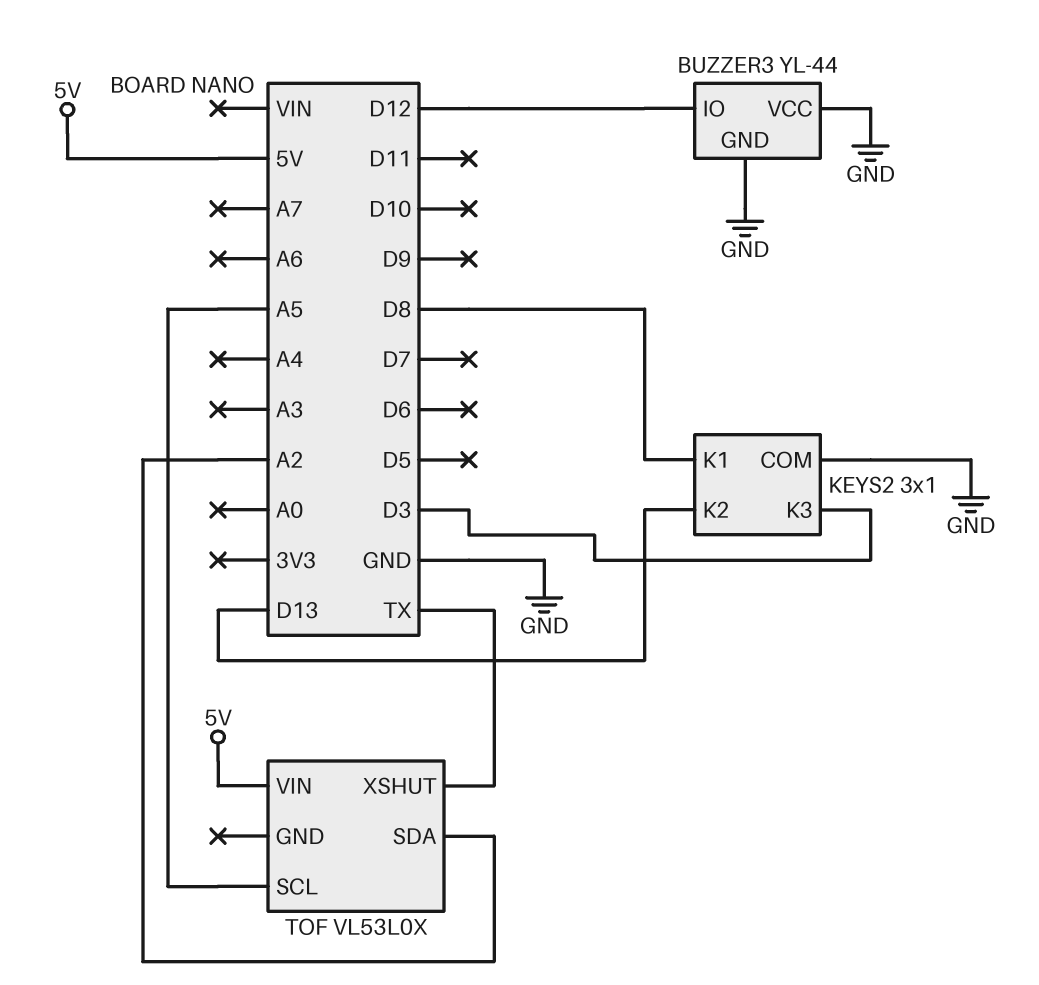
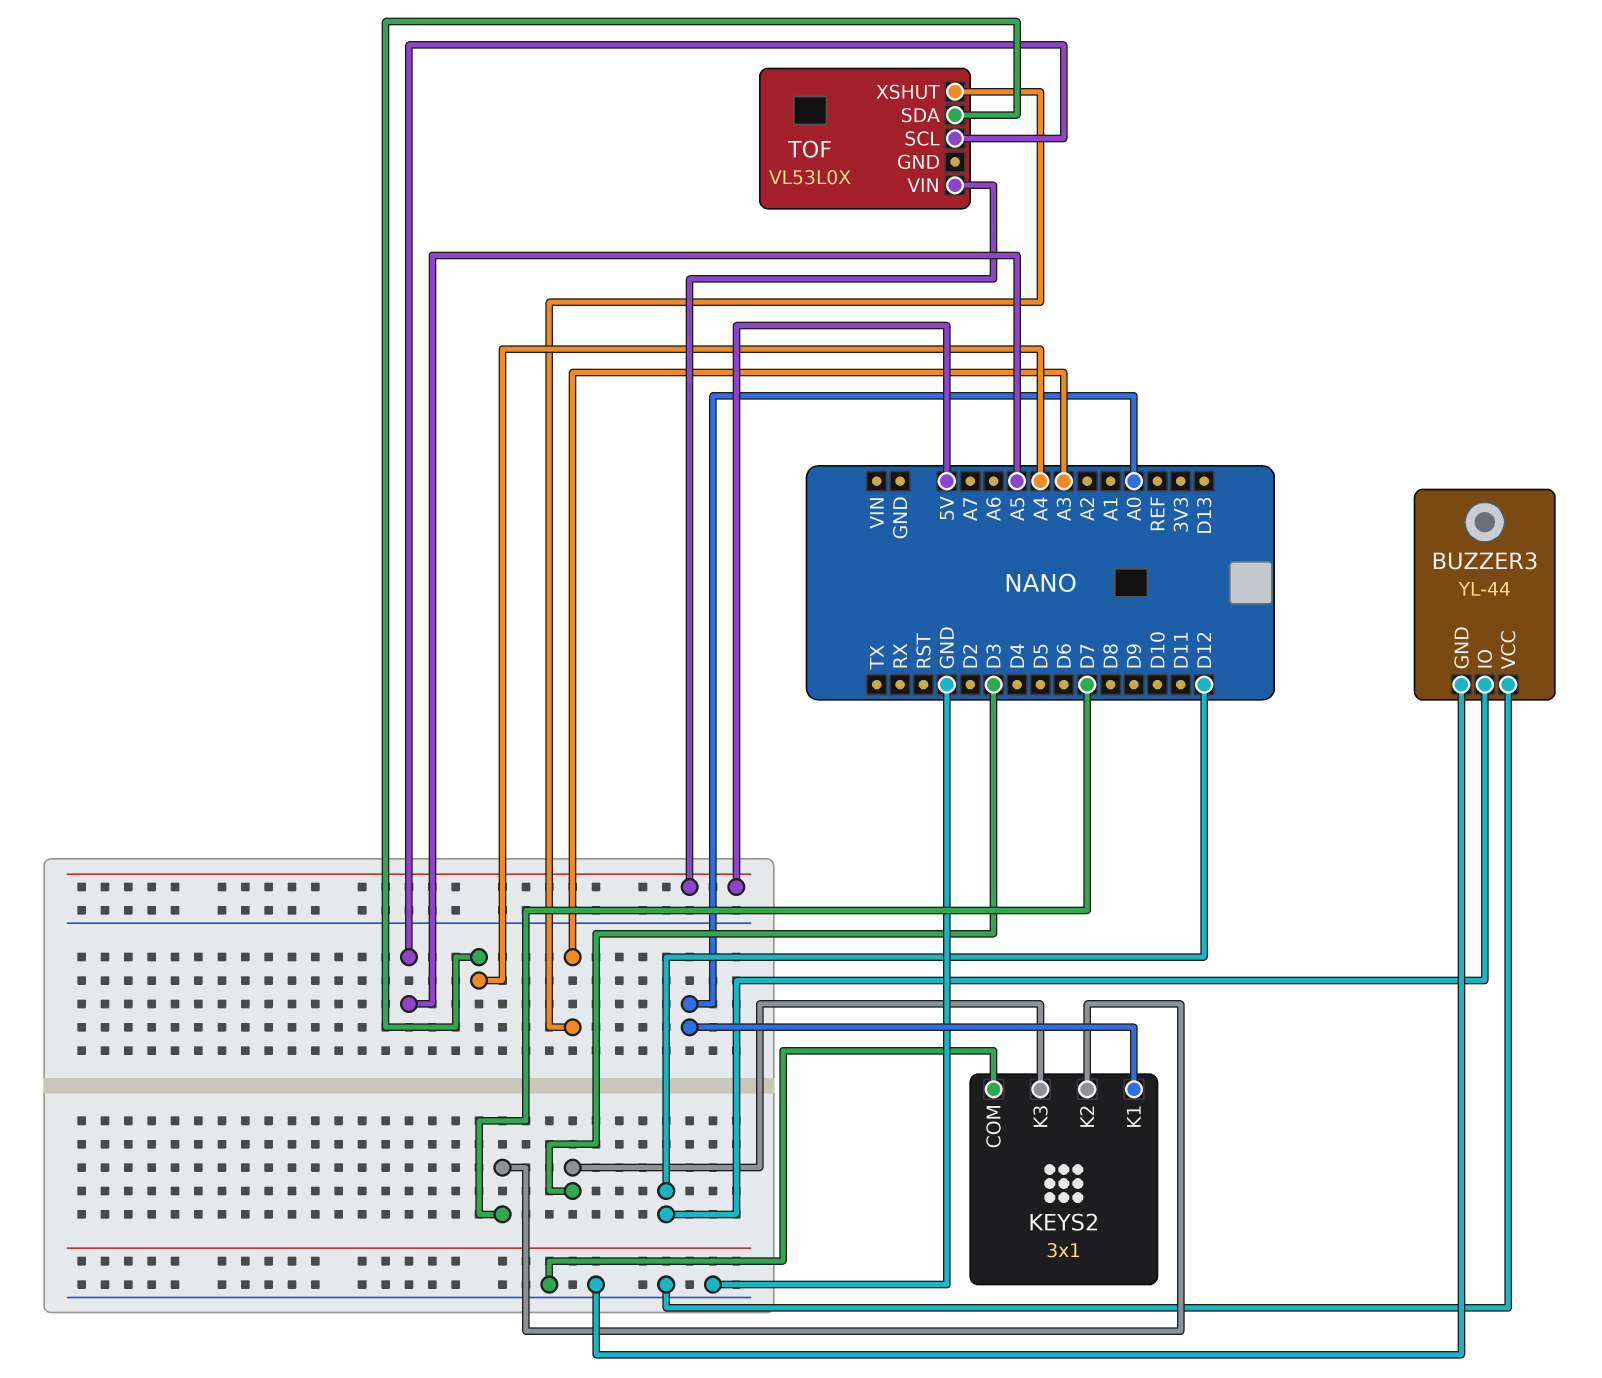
KEYS2 pin K1: D8 -> A0
KEYS2 pin K2: D13 -> D7
TOF pin SDA: A2 -> A4
TOF pin XSHUT: TX -> A3

